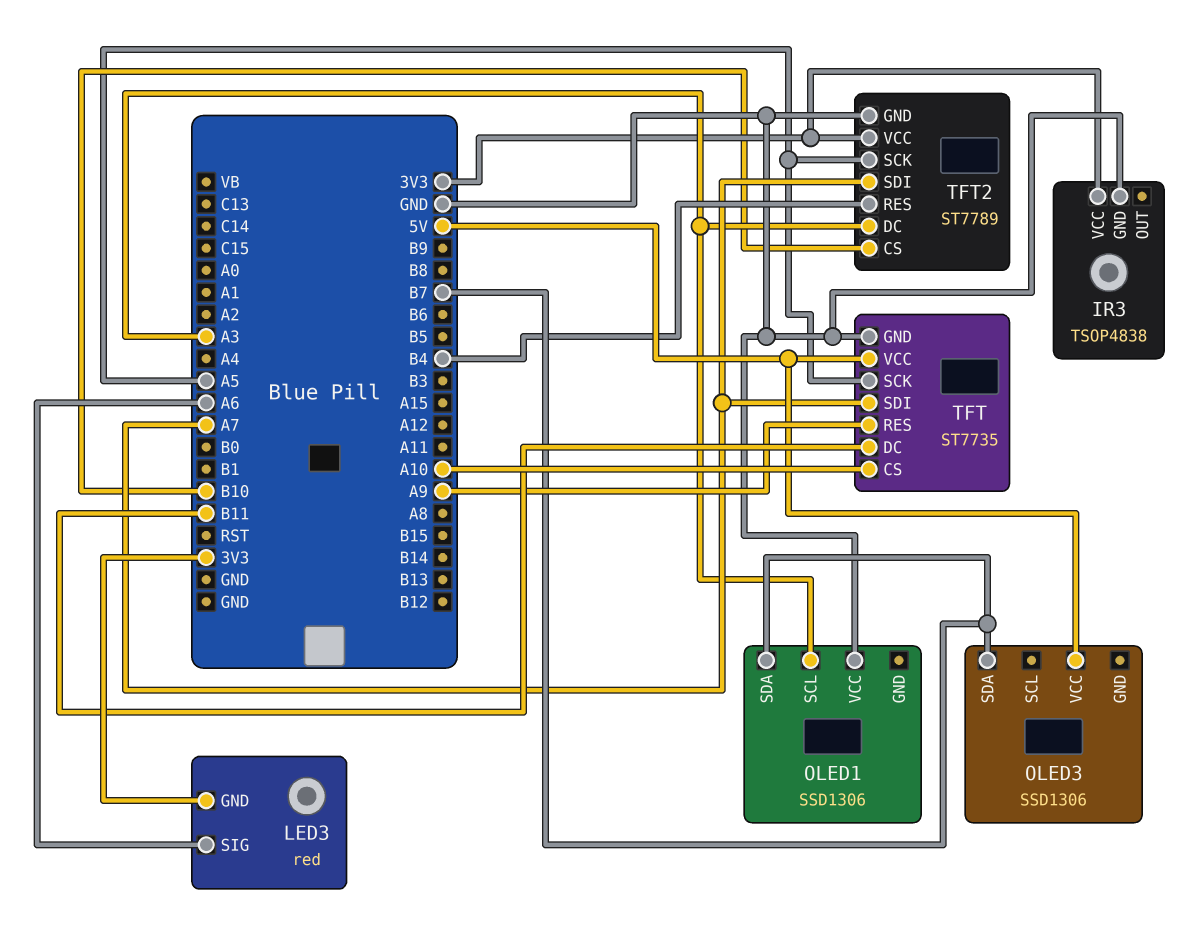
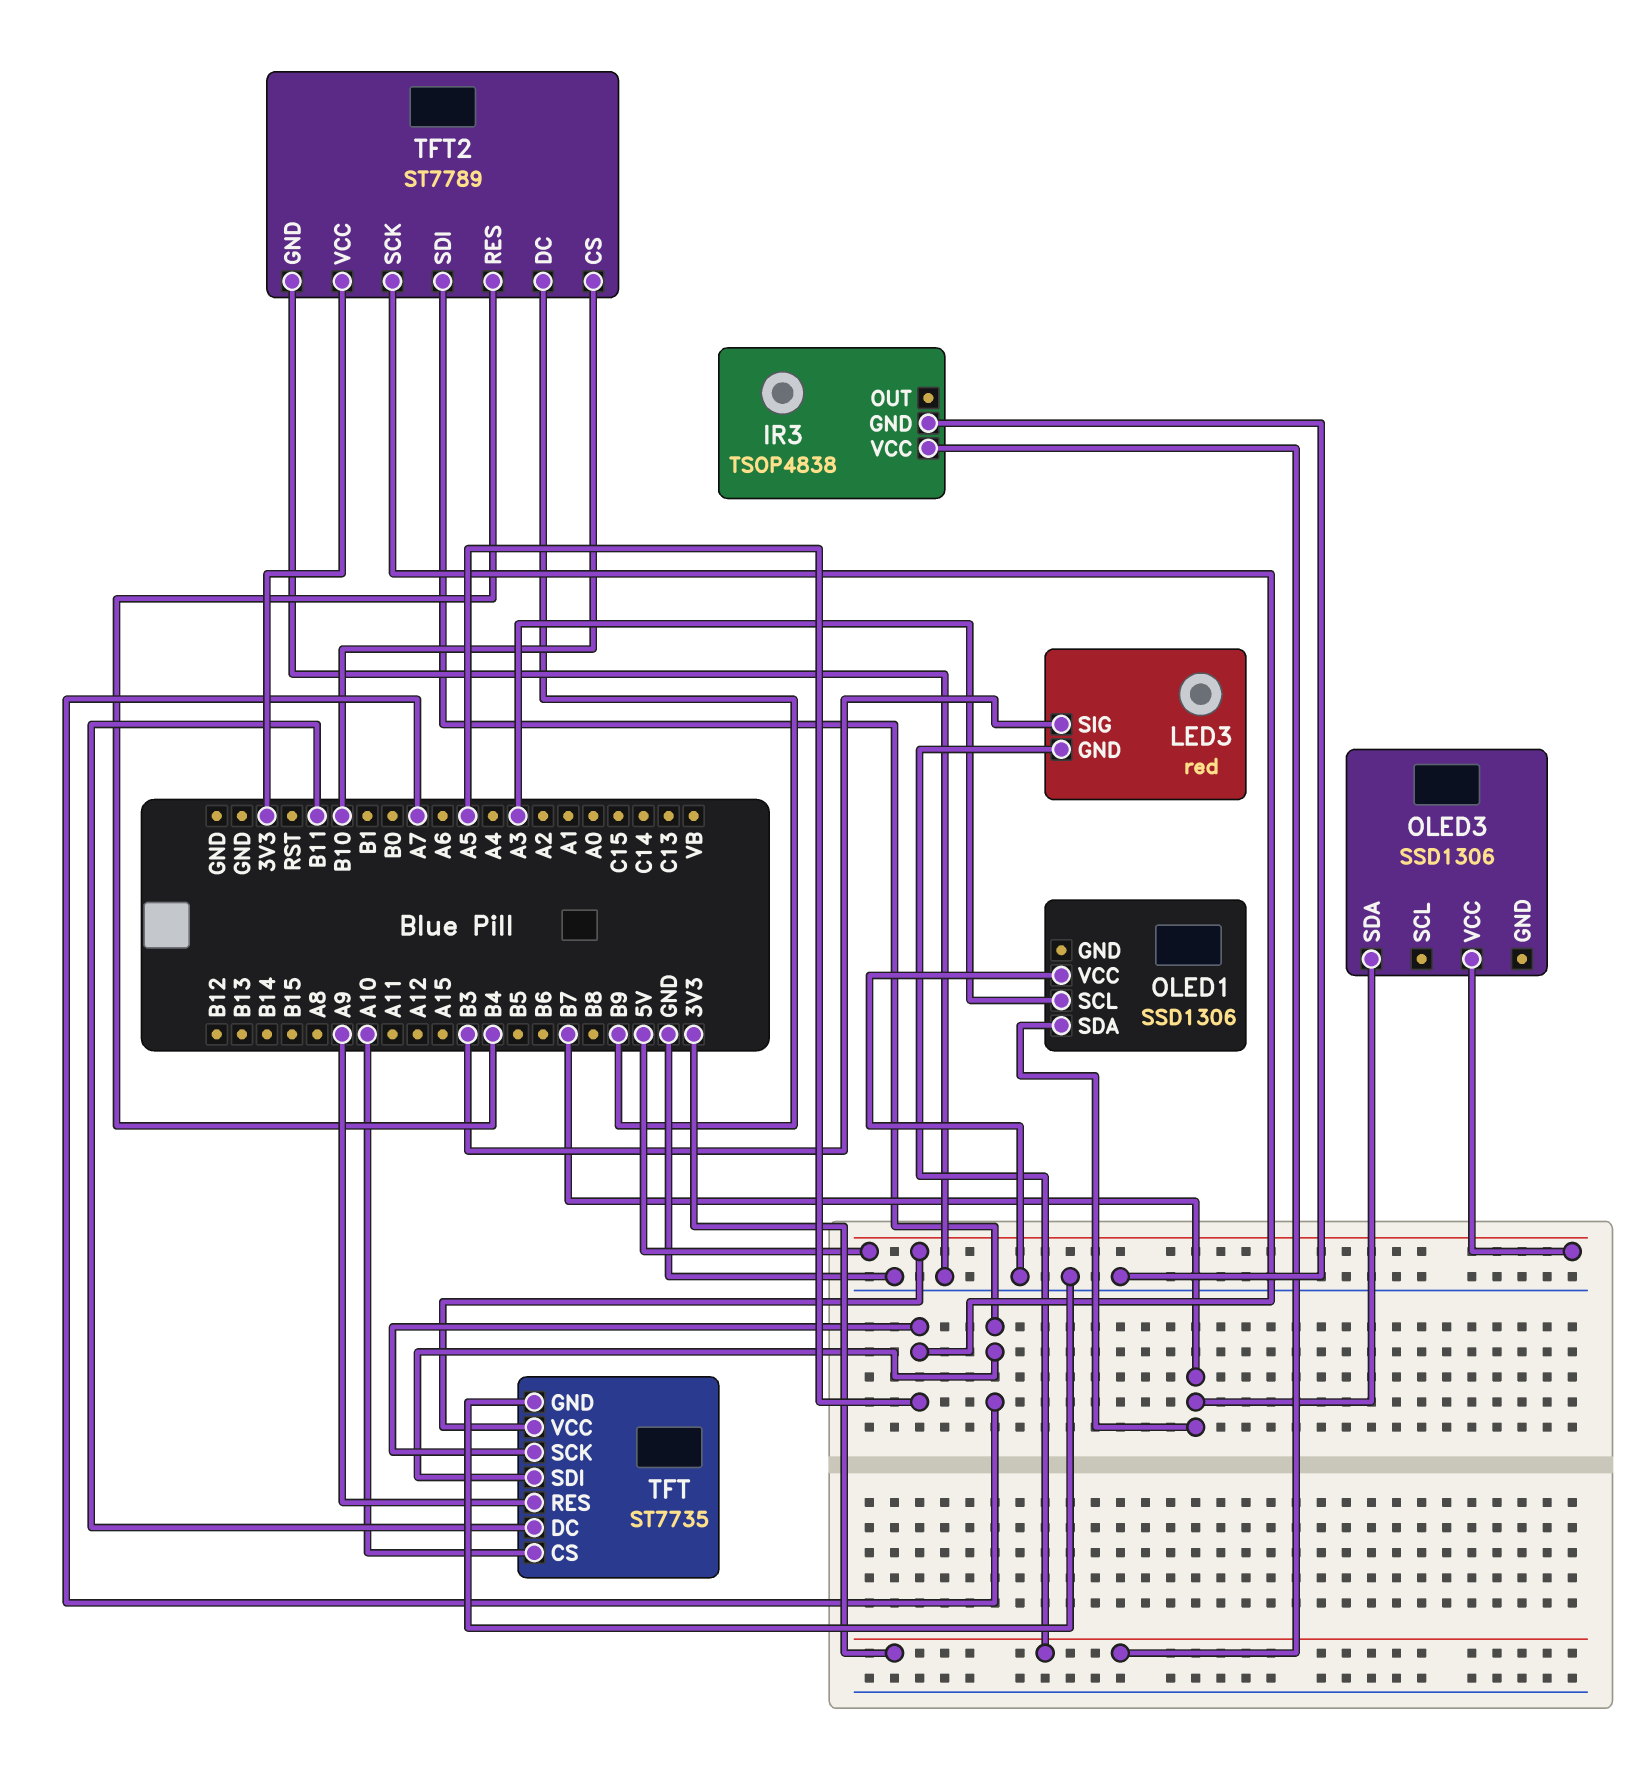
LED3 pin SIG: A6 -> B3
TFT2 pin DC: A3 -> B9

